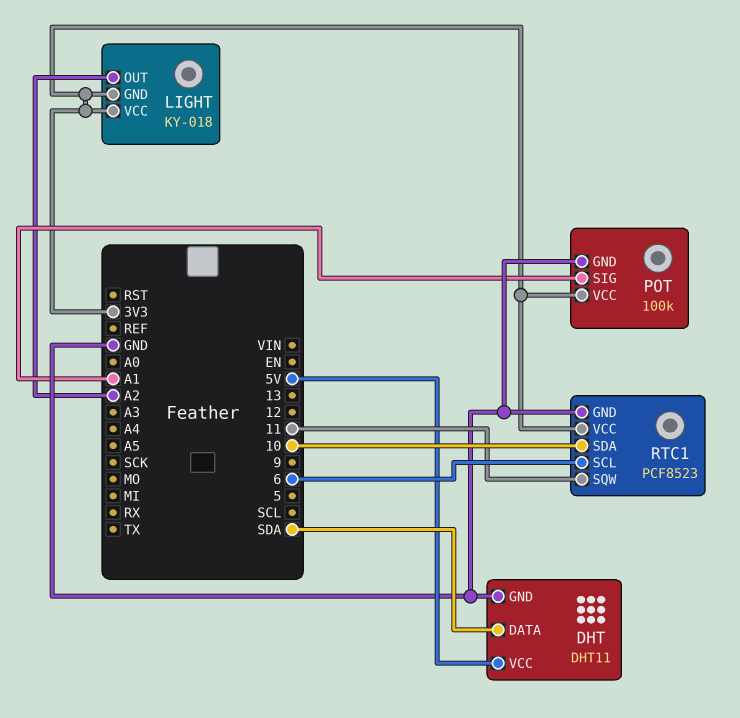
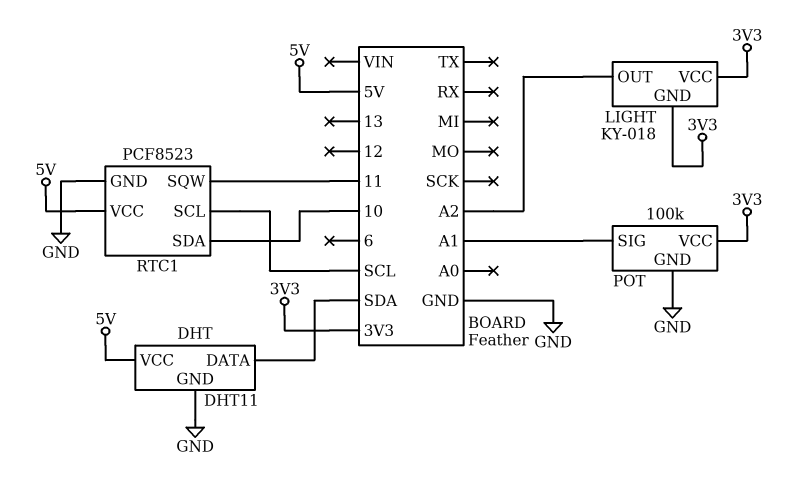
RTC1 pin SCL: 6 -> SCL
RTC1 pin VCC: 3V3 -> 5V

